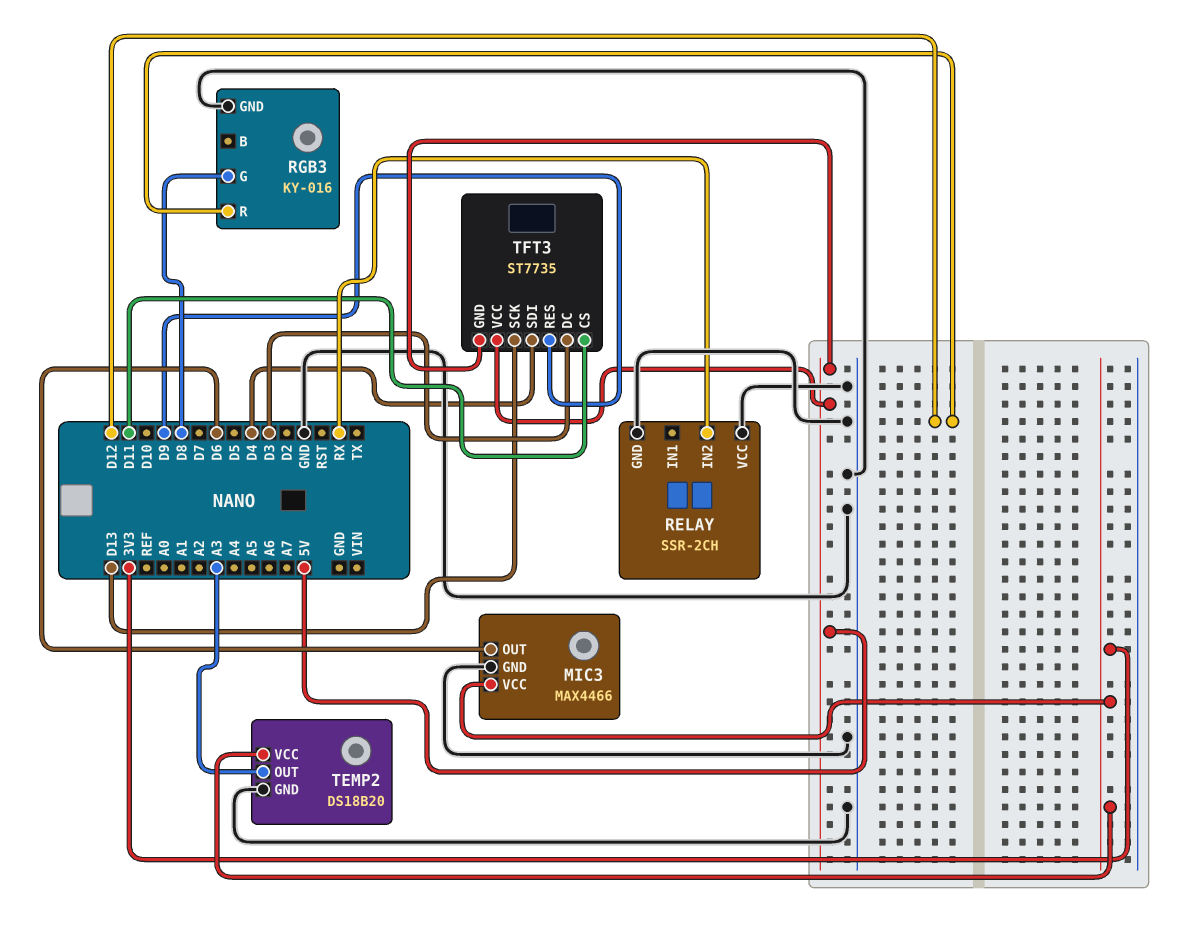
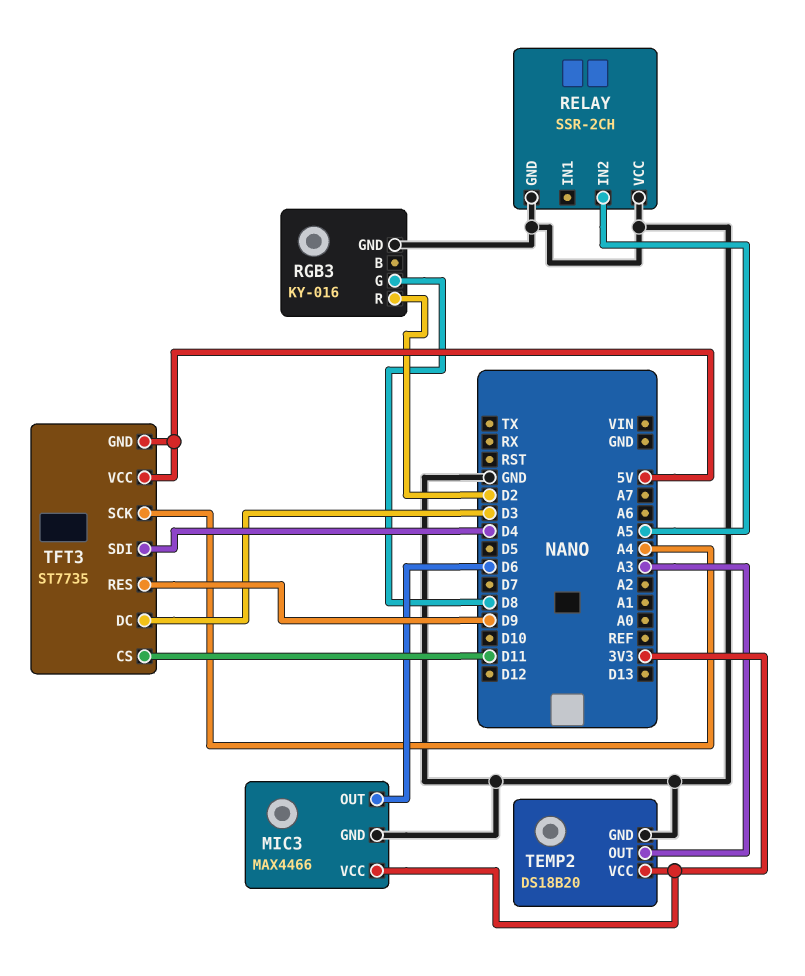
RELAY pin IN2: RX -> A5
RGB3 pin R: D12 -> D2
TFT3 pin SCK: D13 -> A4

